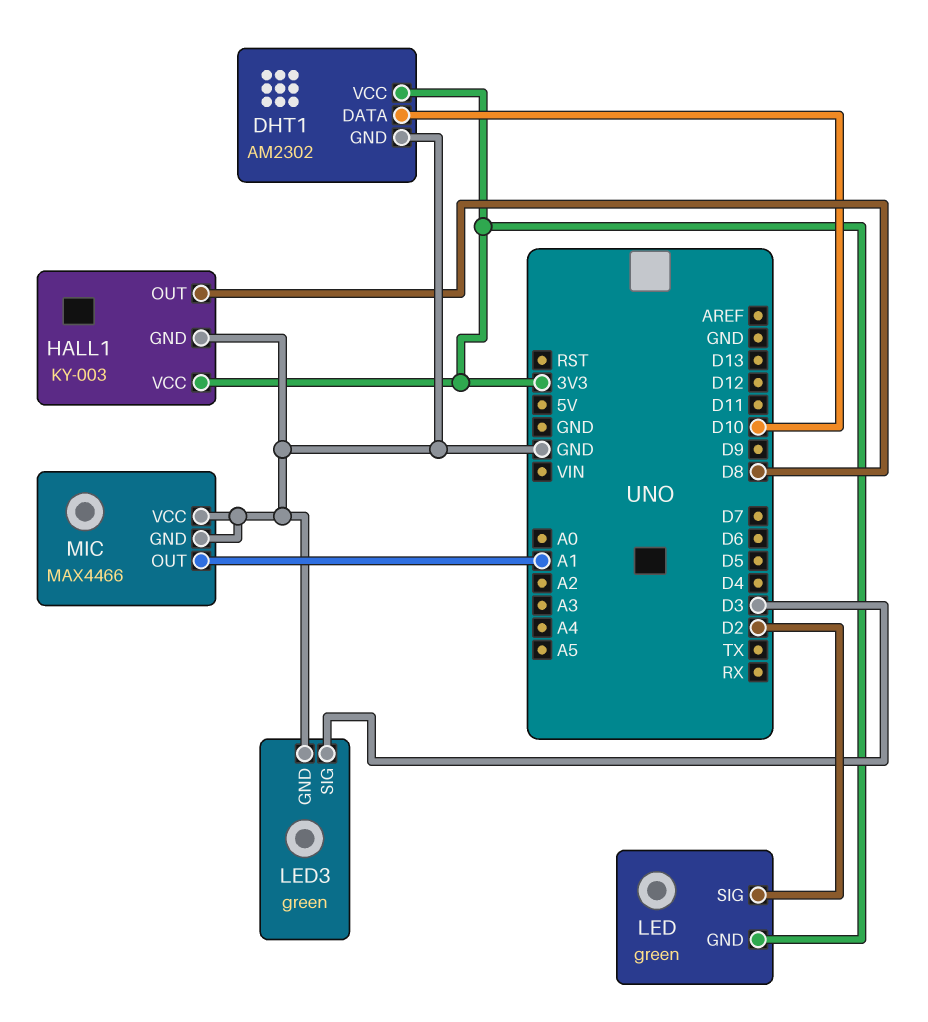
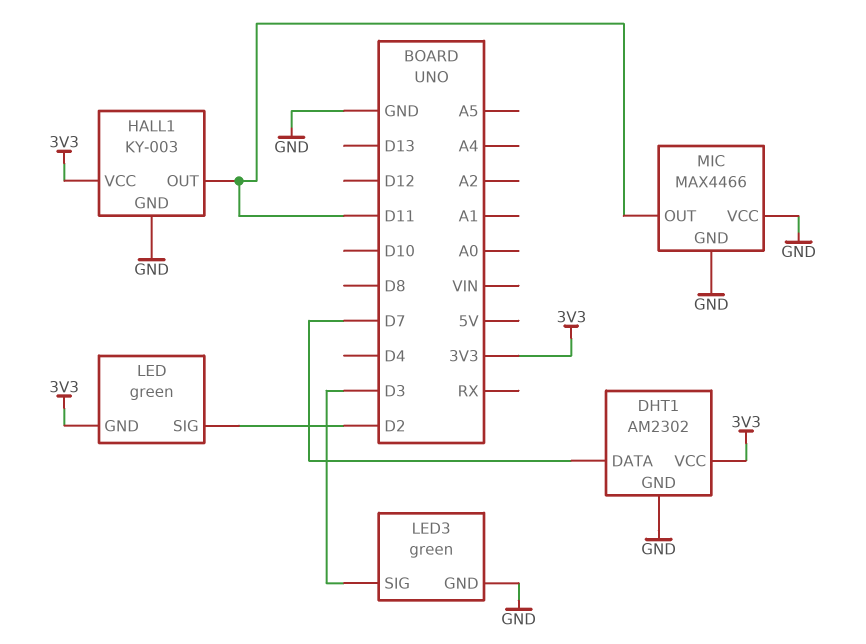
DHT1 pin DATA: D10 -> D7
HALL1 pin OUT: D8 -> D11
MIC pin OUT: A1 -> D11

